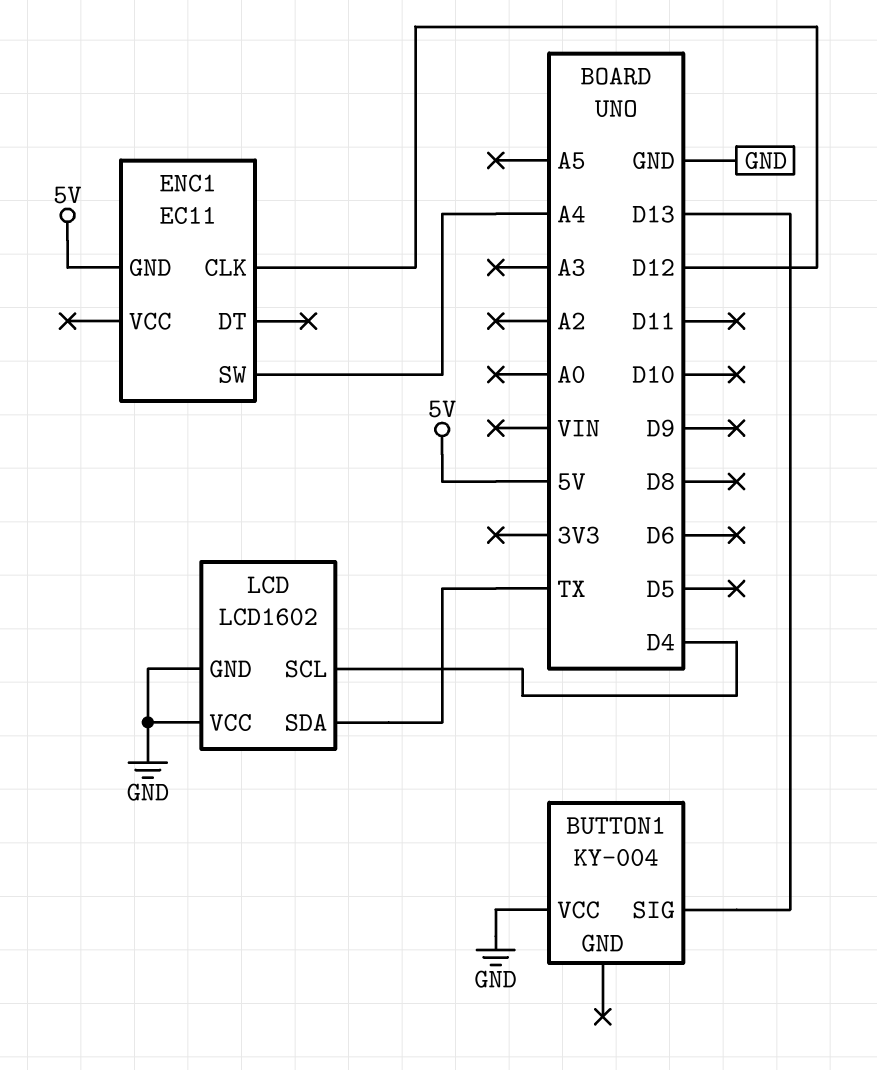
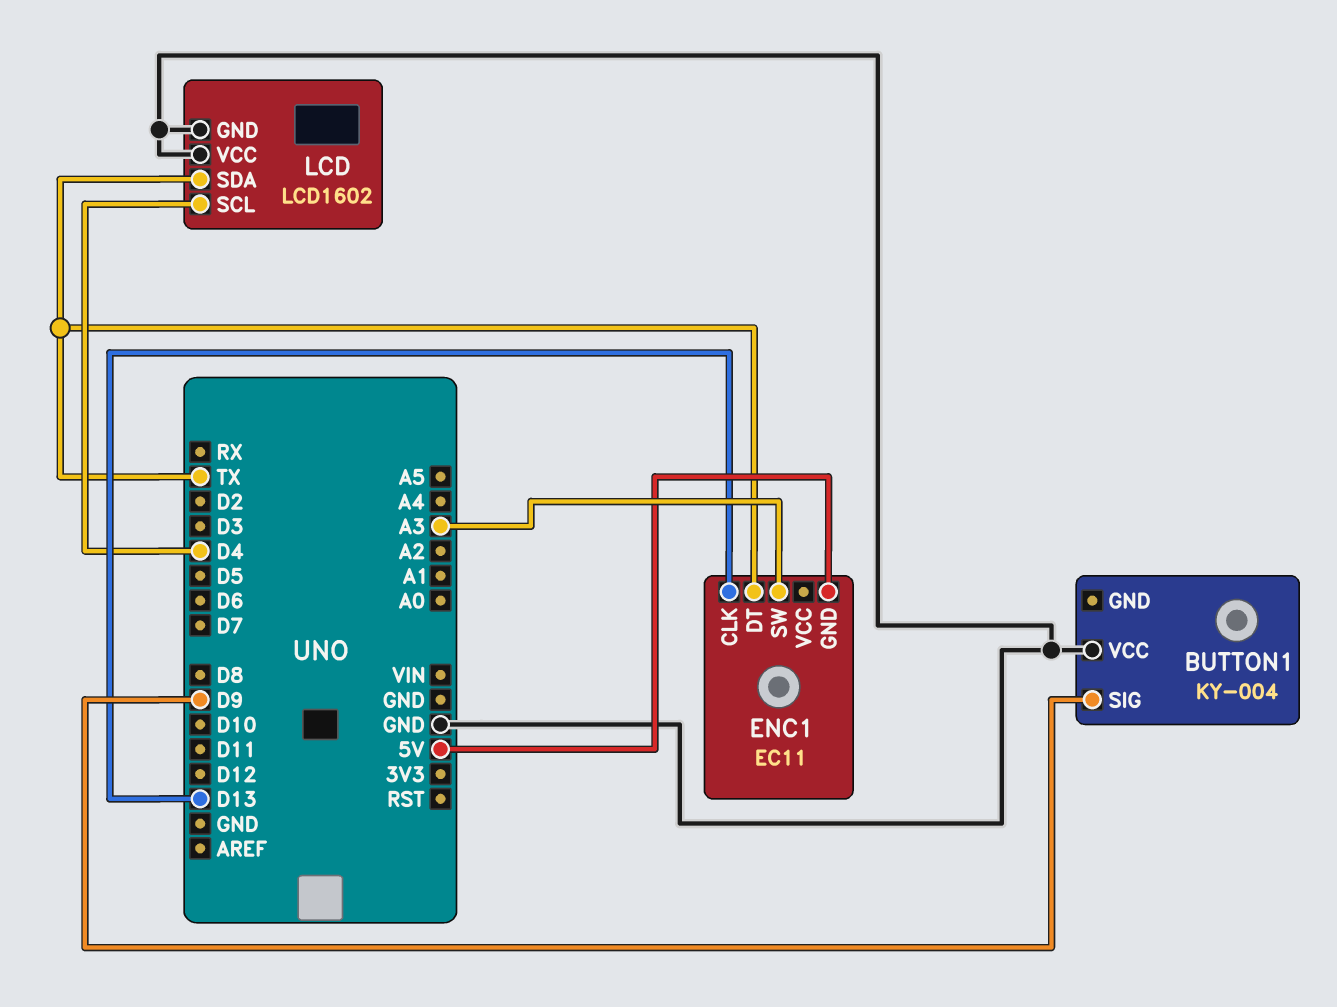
BUTTON1 pin SIG: D13 -> D9
ENC1 pin CLK: D12 -> D13
ENC1 pin DT: none -> TX
ENC1 pin SW: A4 -> A3

